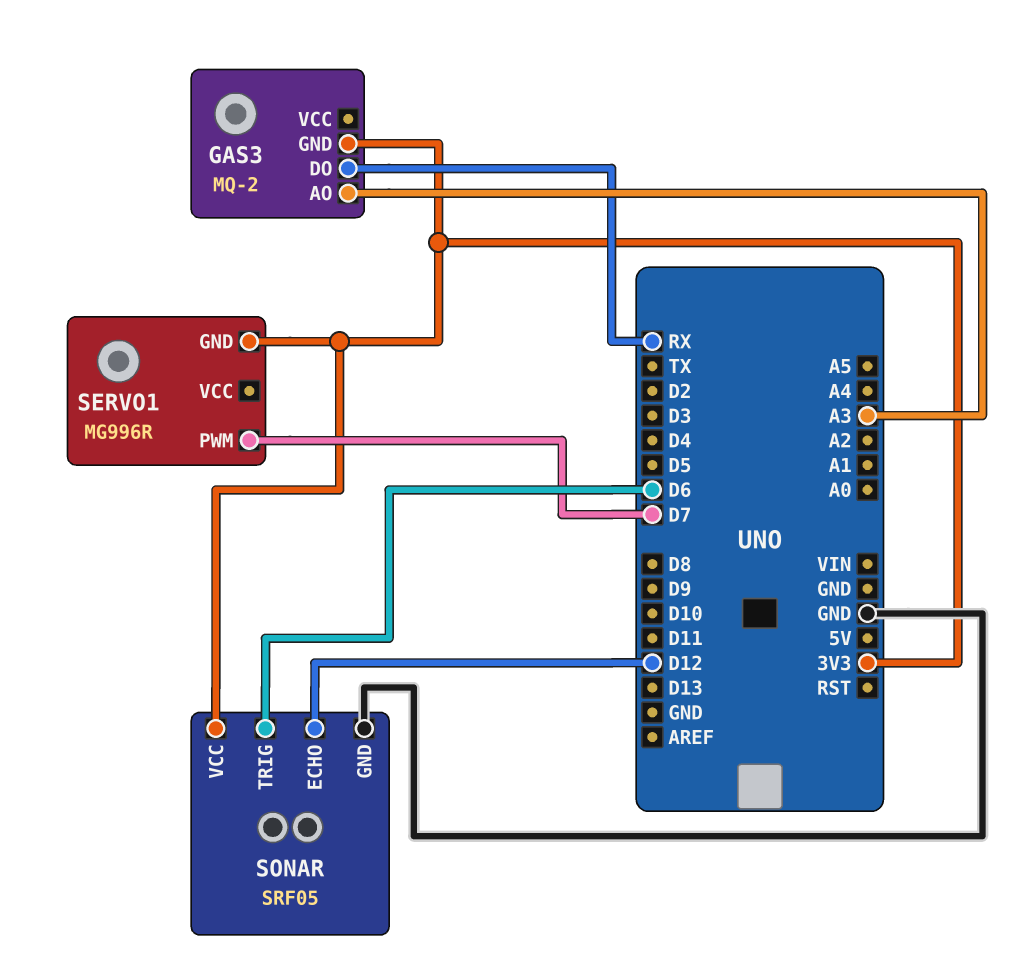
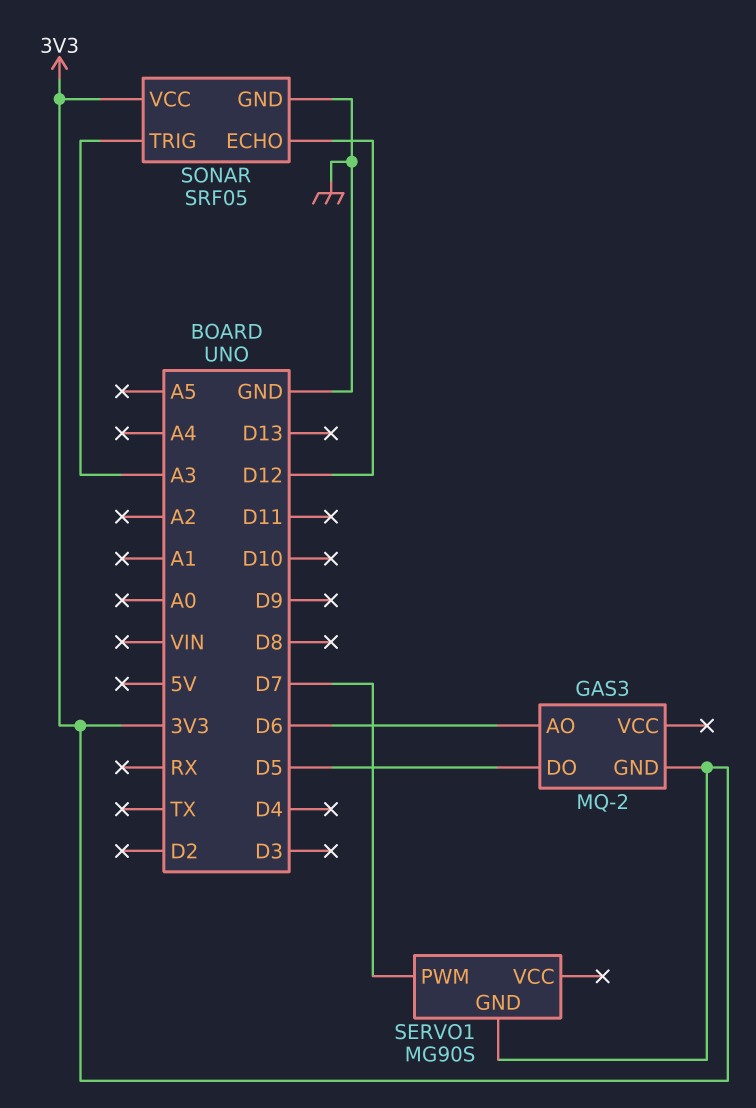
GAS3 pin AO: A3 -> D6
GAS3 pin DO: RX -> D5
SERVO1: MG996R -> MG90S
SONAR pin TRIG: D6 -> A3

